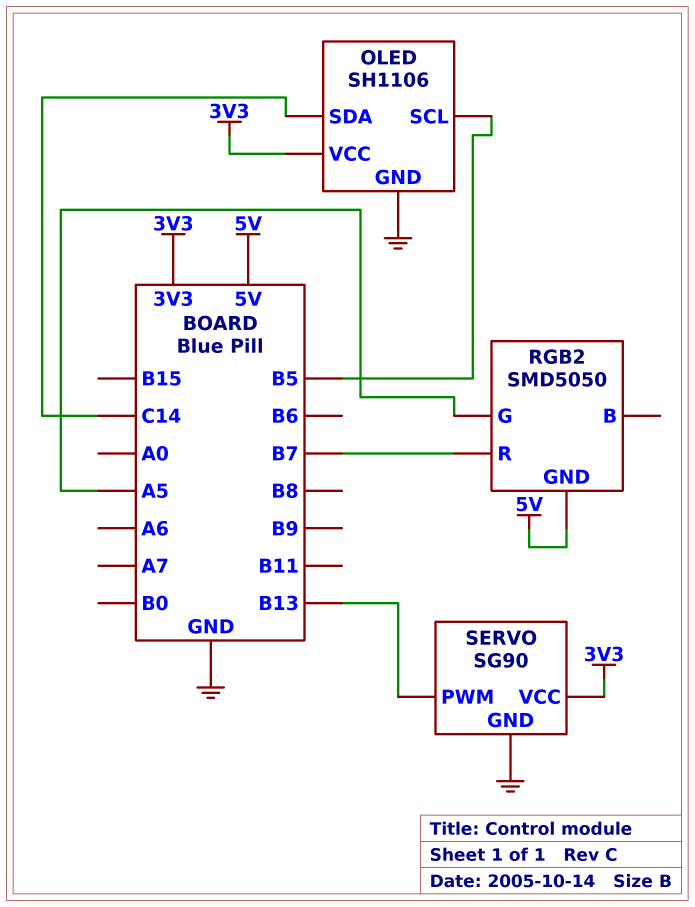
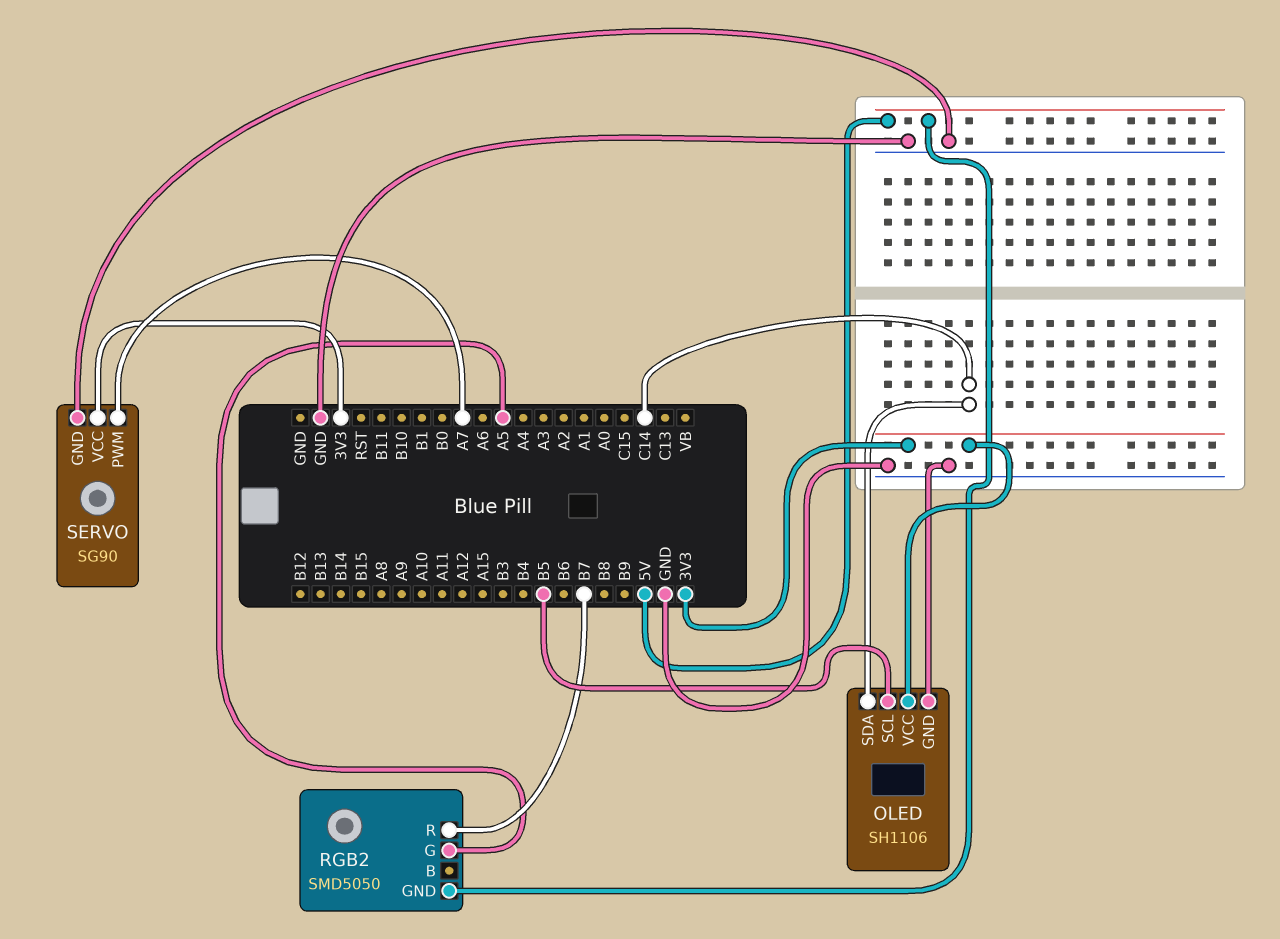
SERVO pin PWM: B13 -> A7

